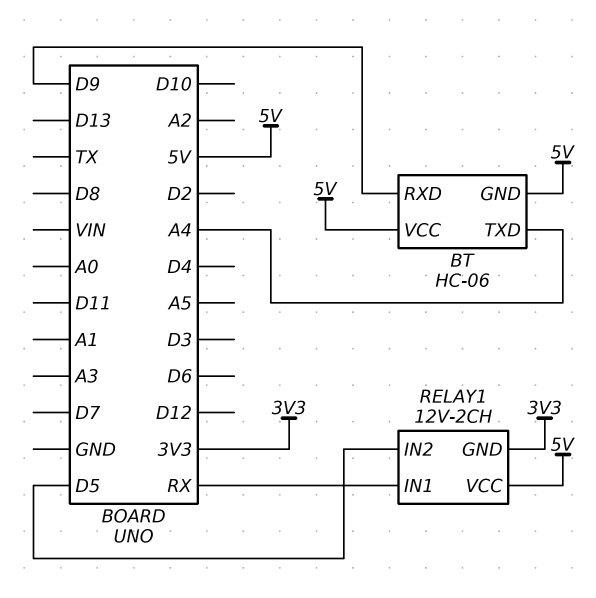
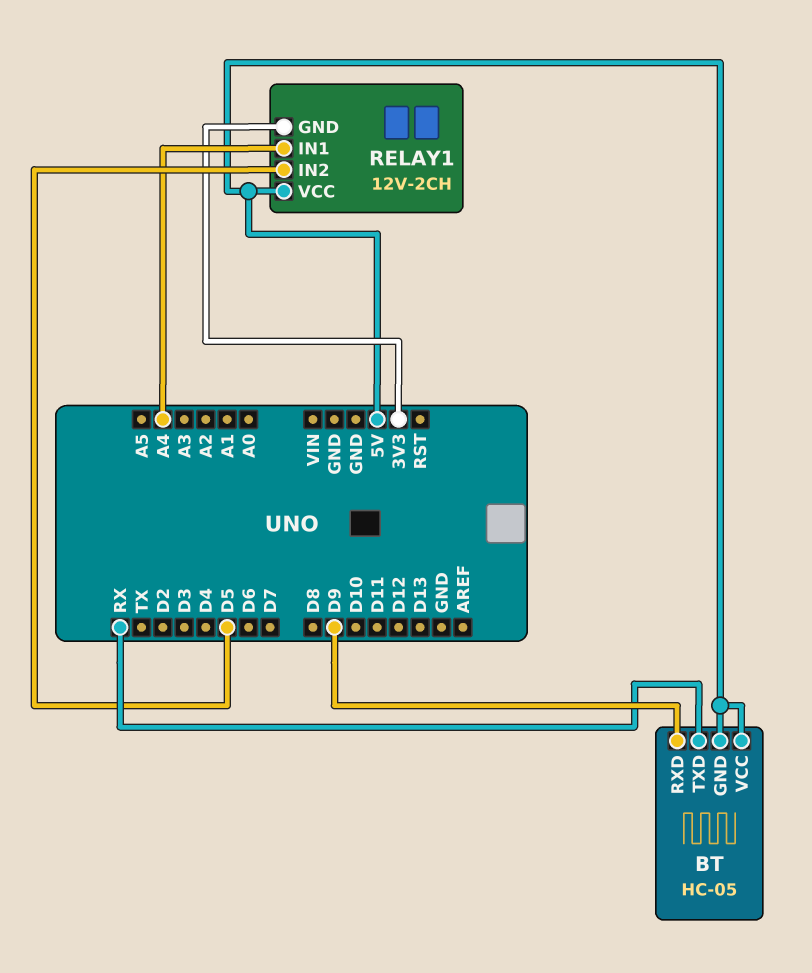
BT: HC-06 -> HC-05
BT pin TXD: A4 -> RX
RELAY1 pin IN1: RX -> A4

